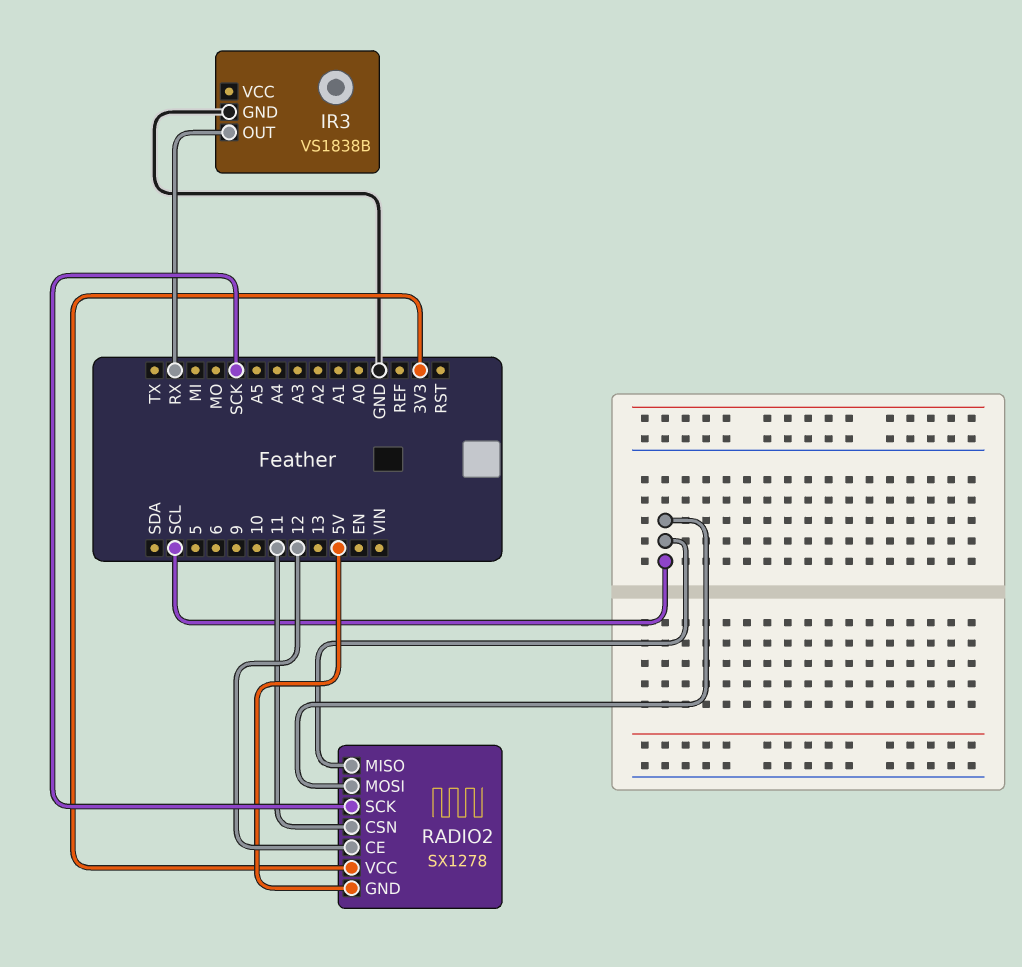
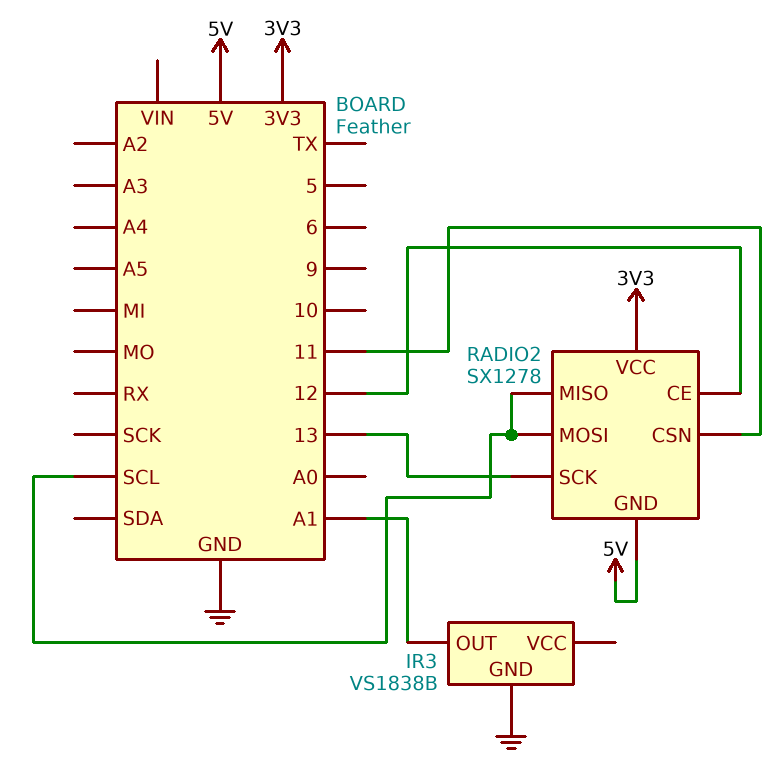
IR3 pin OUT: RX -> A1
RADIO2 pin SCK: SCK -> 13

